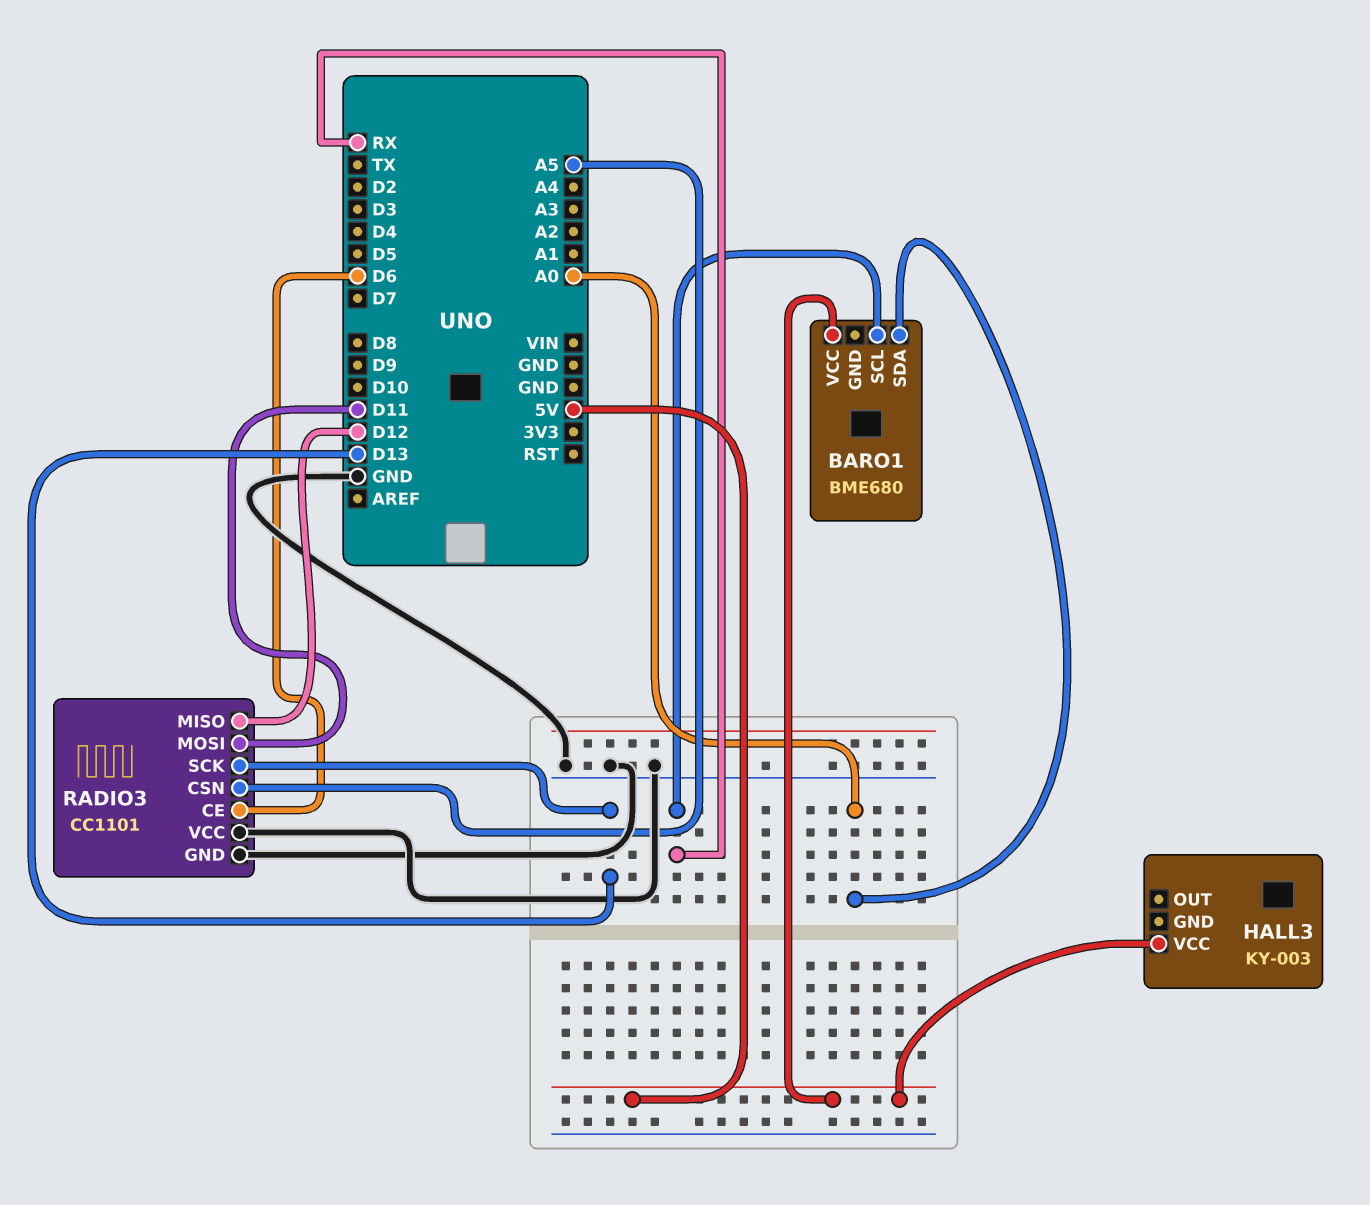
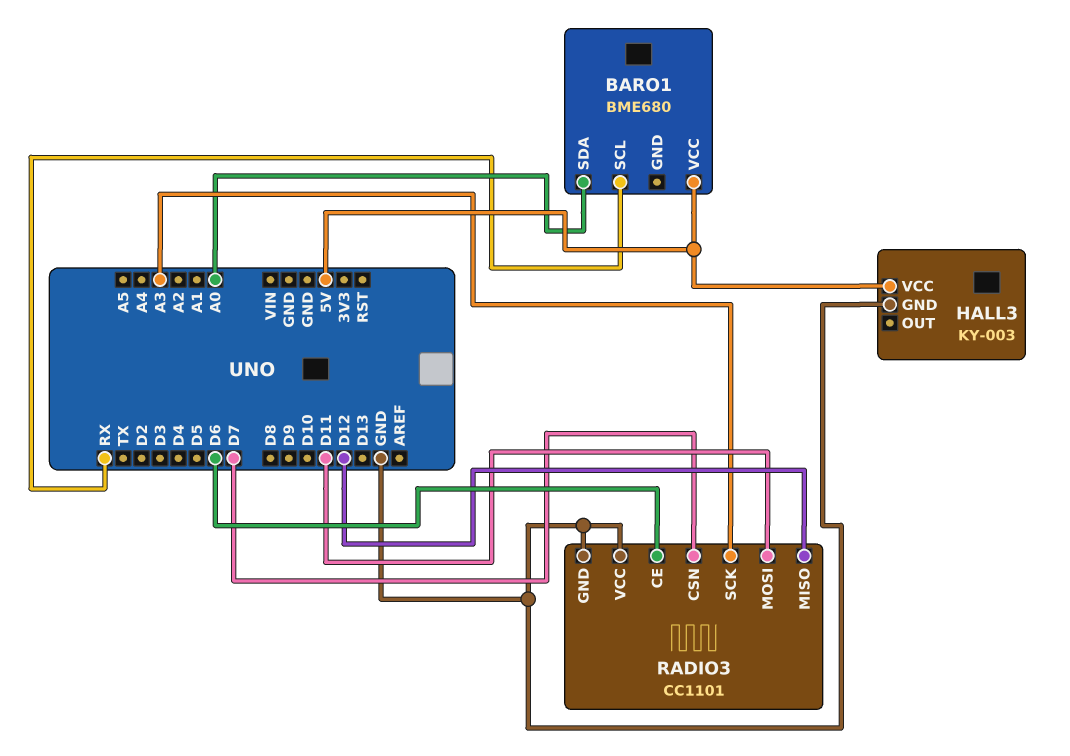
HALL3 pin GND: none -> GND
RADIO3 pin CSN: A5 -> D7
RADIO3 pin SCK: D13 -> A3

